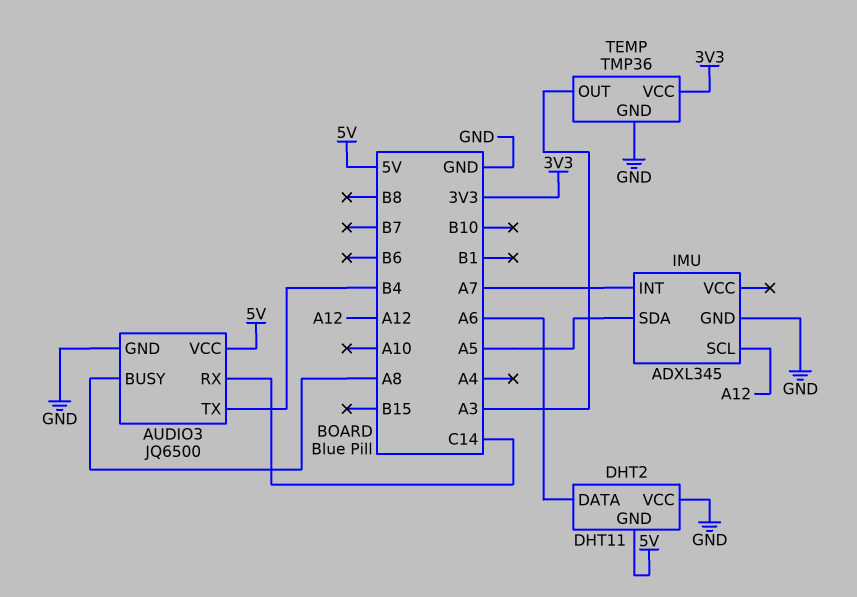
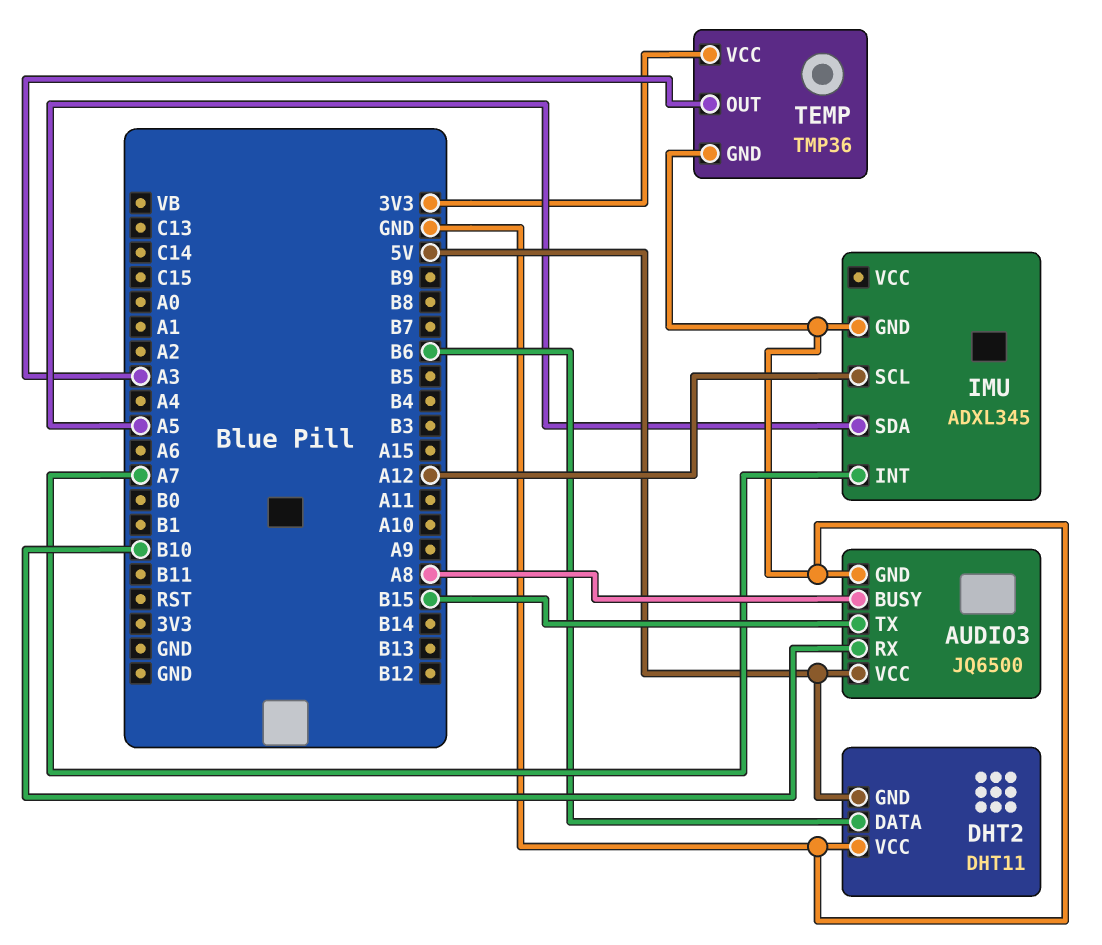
AUDIO3 pin RX: C14 -> B10
AUDIO3 pin TX: B4 -> B15
DHT2 pin DATA: A6 -> B6

